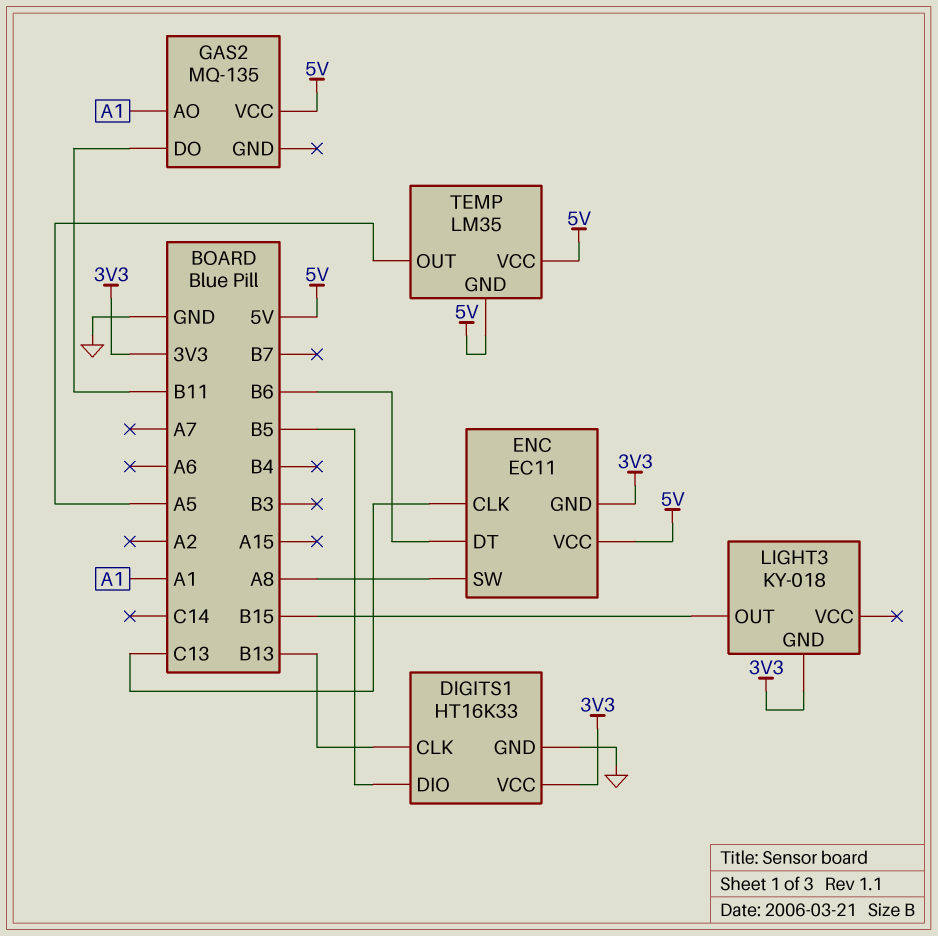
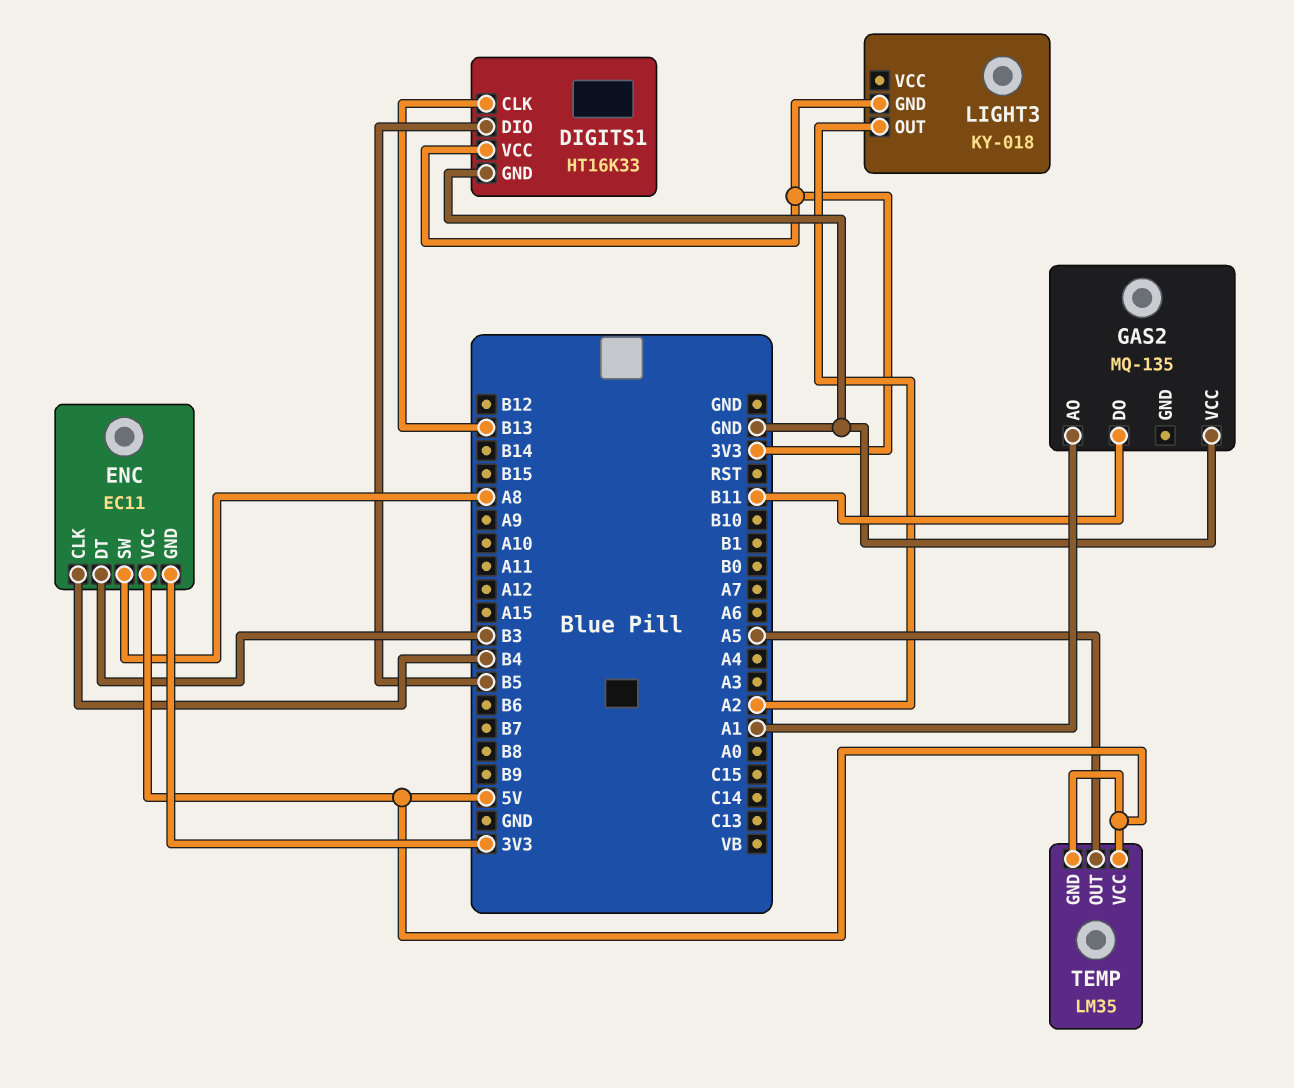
ENC pin CLK: C13 -> B4
ENC pin DT: B6 -> B3
GAS2 pin VCC: 5V -> GND
LIGHT3 pin OUT: B15 -> A2

